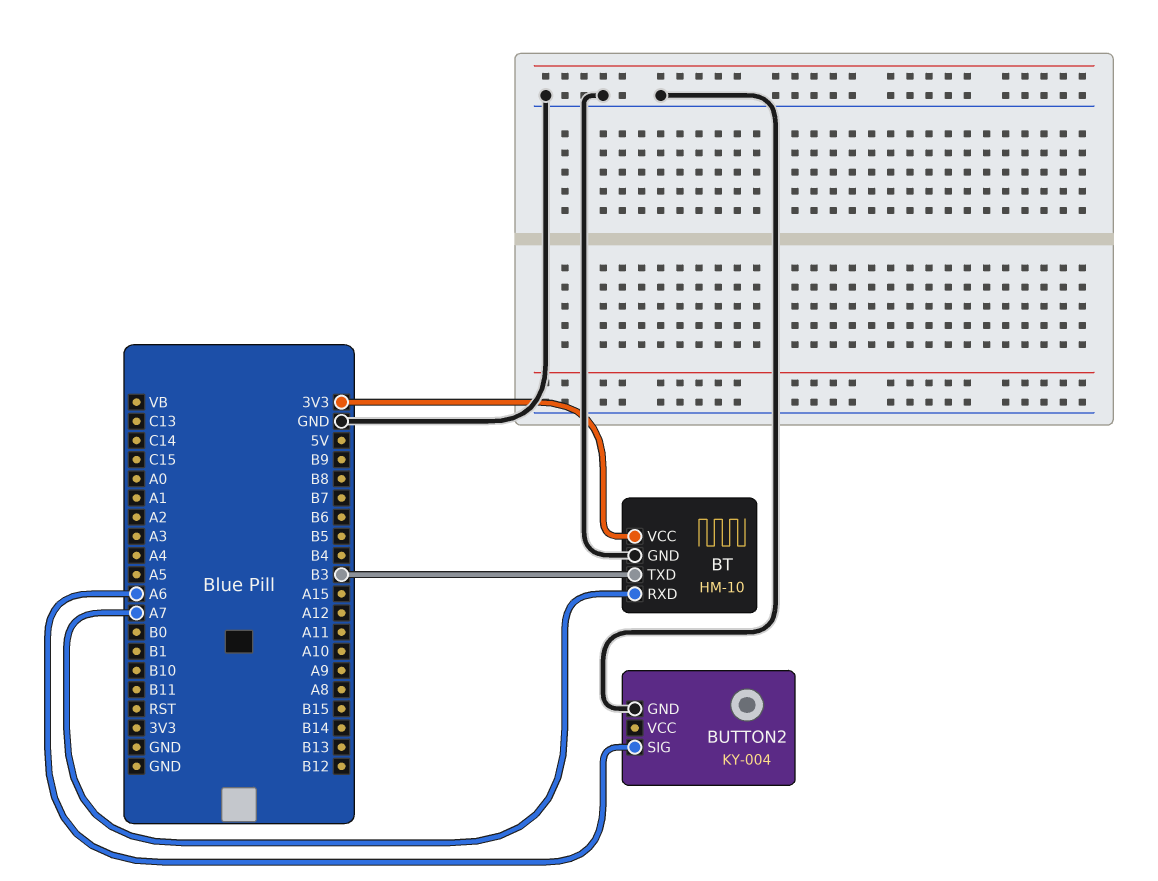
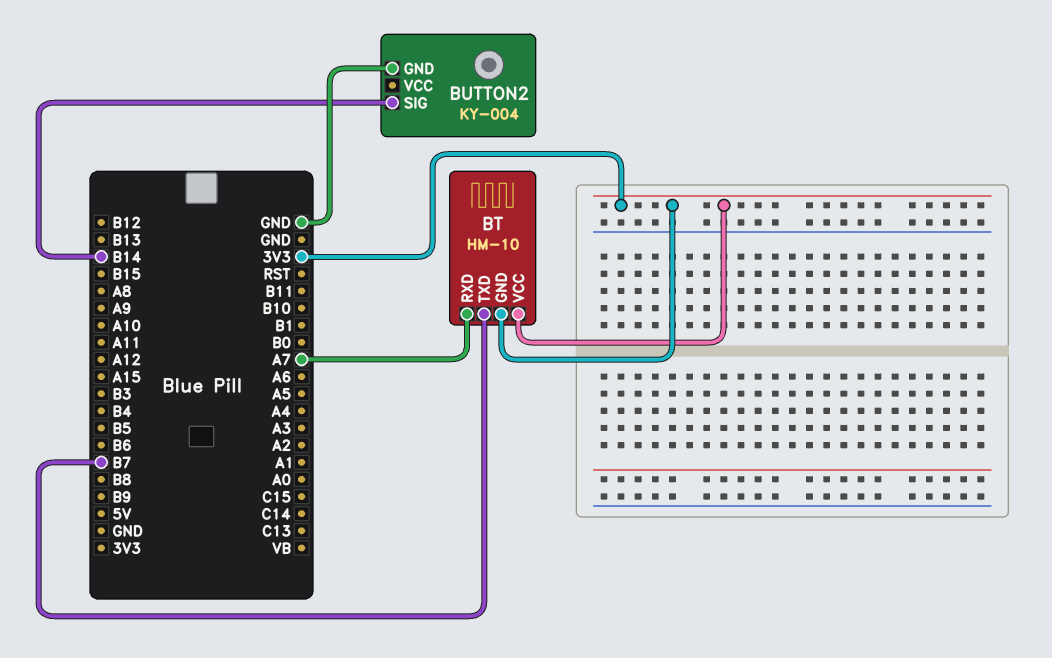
BT pin GND: GND -> 3V3
BT pin TXD: B3 -> B7
BUTTON2 pin SIG: A6 -> B14

